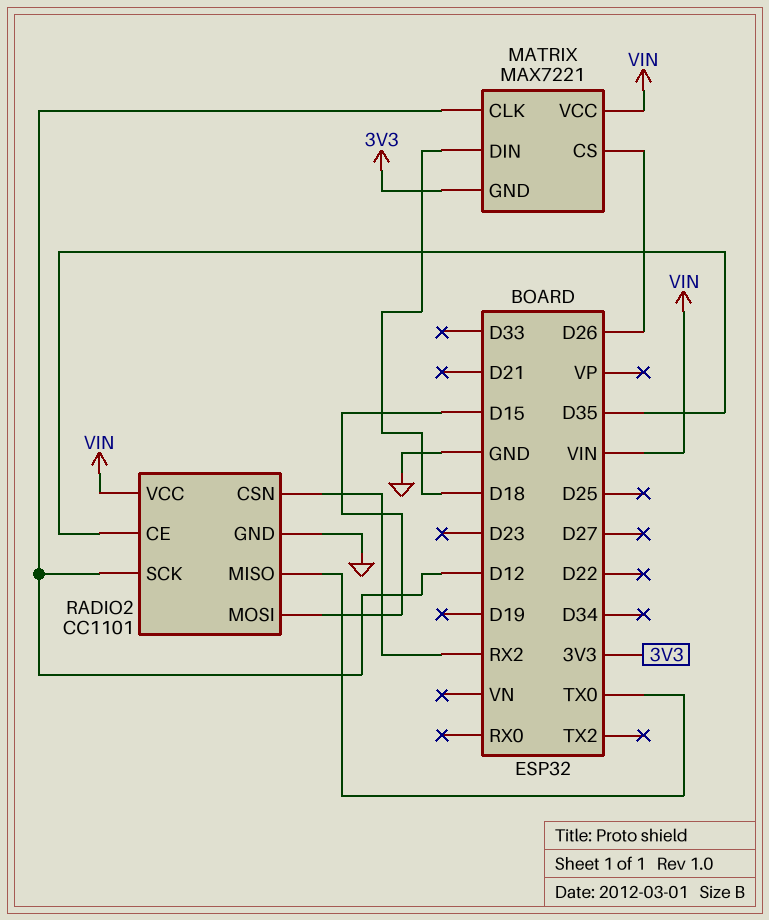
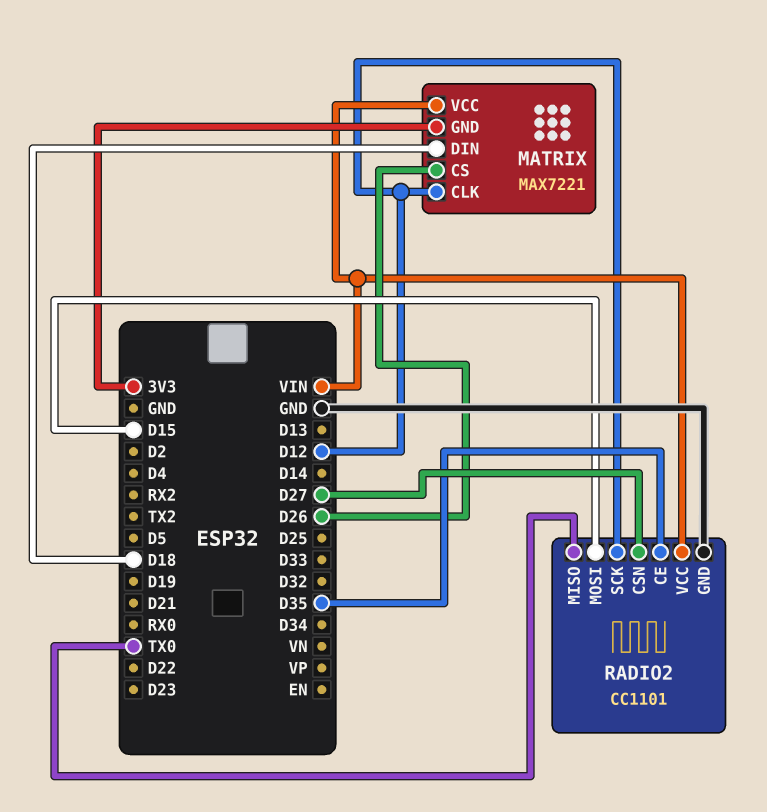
RADIO2 pin CSN: RX2 -> D27

